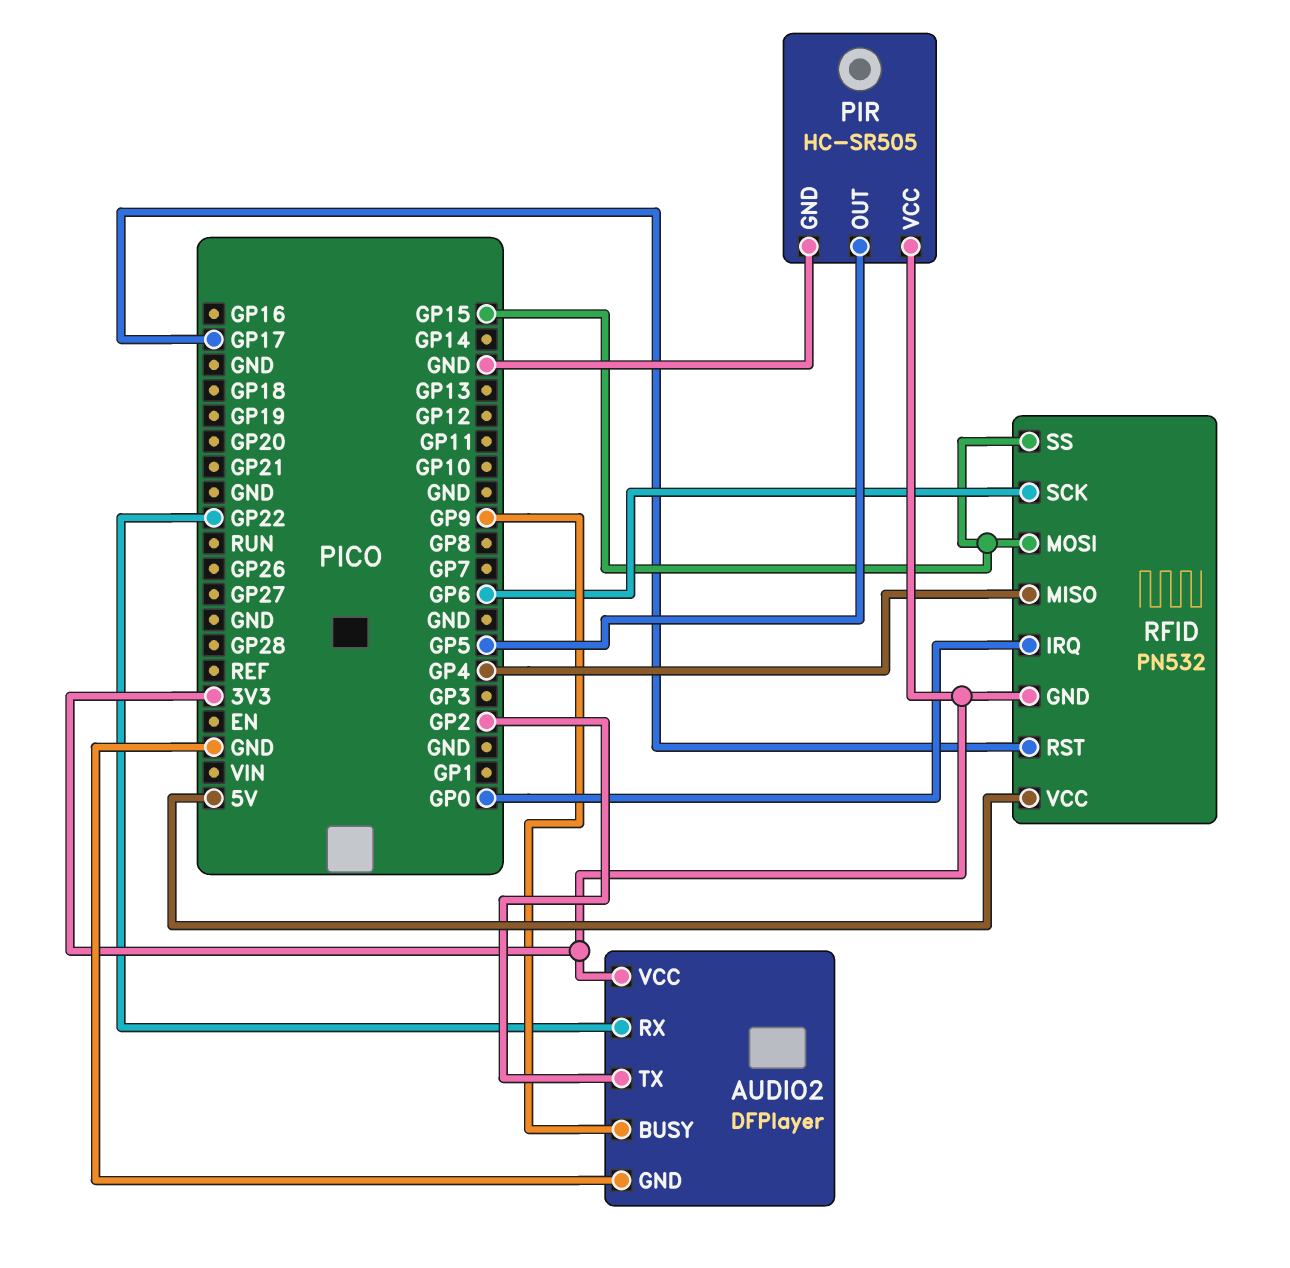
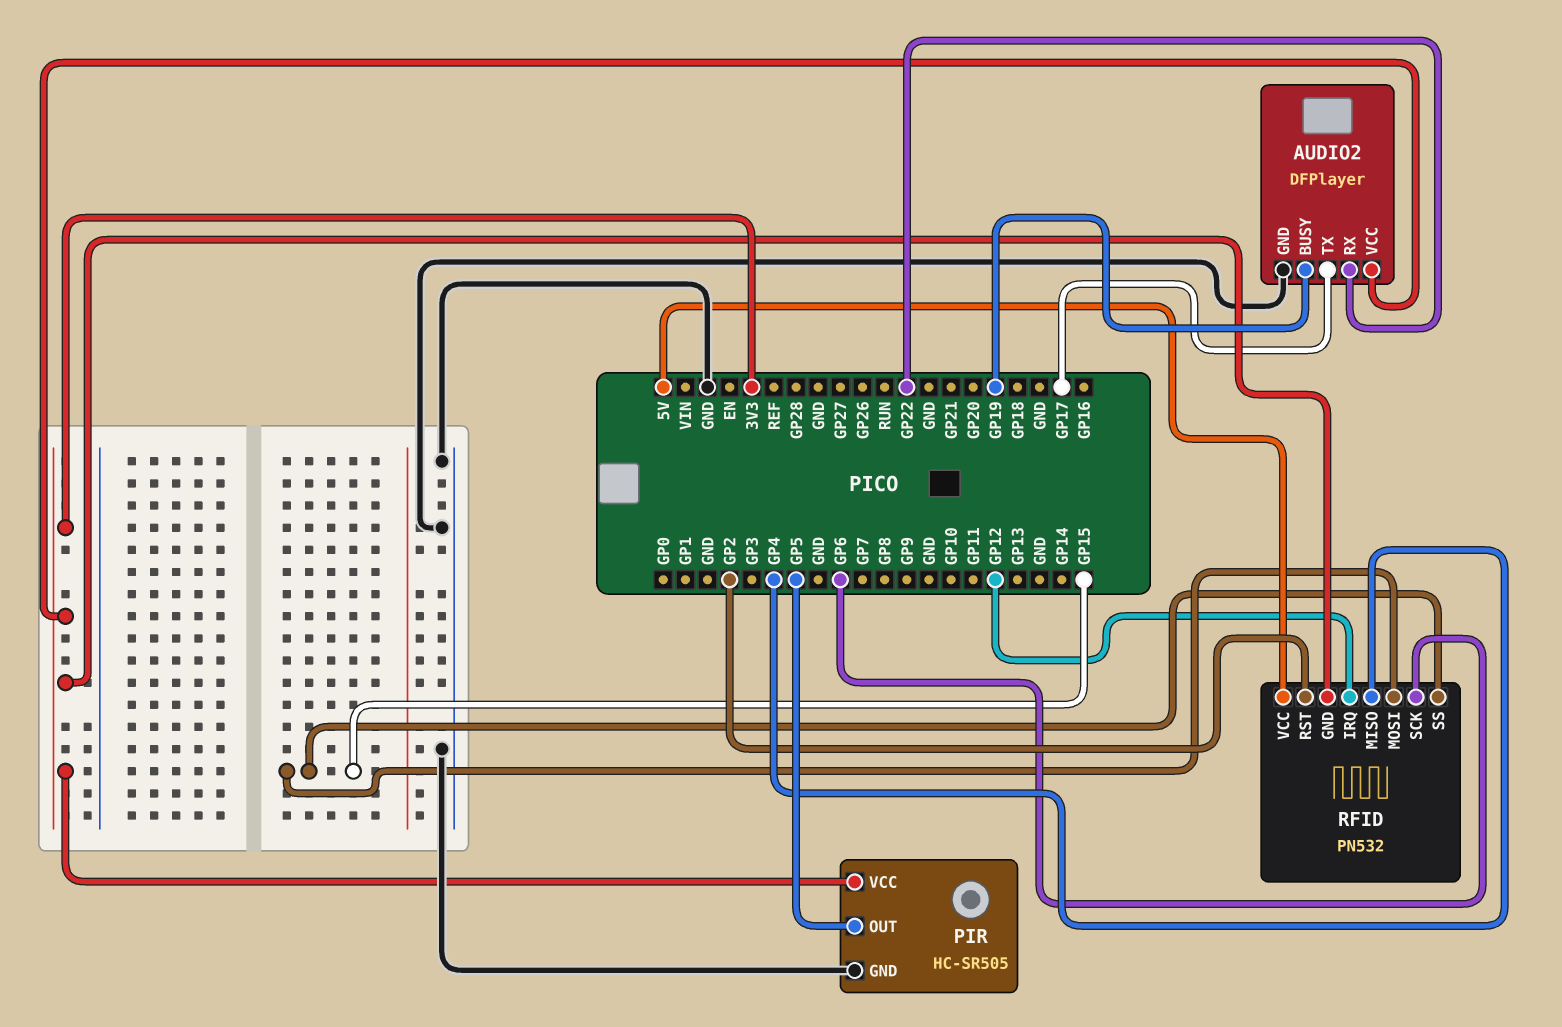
AUDIO2 pin BUSY: GP9 -> GP19
AUDIO2 pin TX: GP2 -> GP17
RFID pin IRQ: GP0 -> GP12
RFID pin RST: GP17 -> GP2

